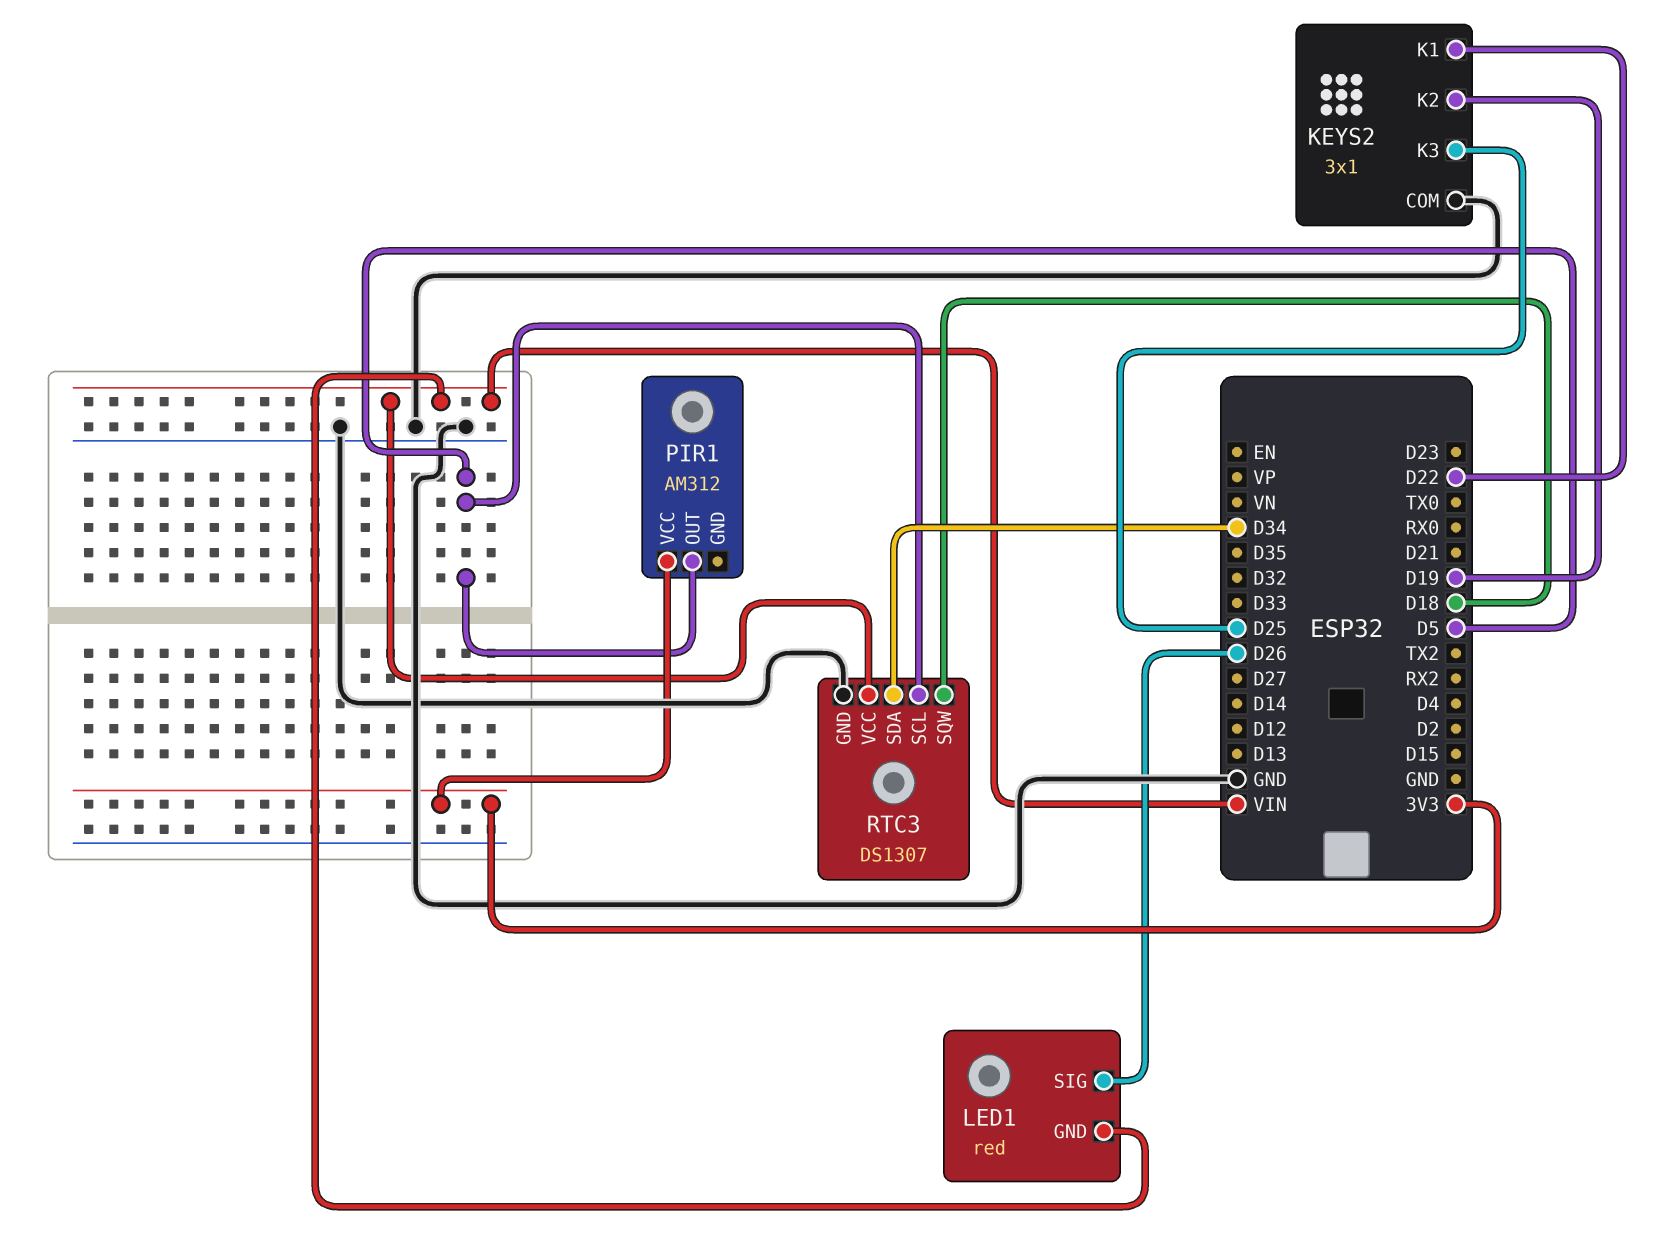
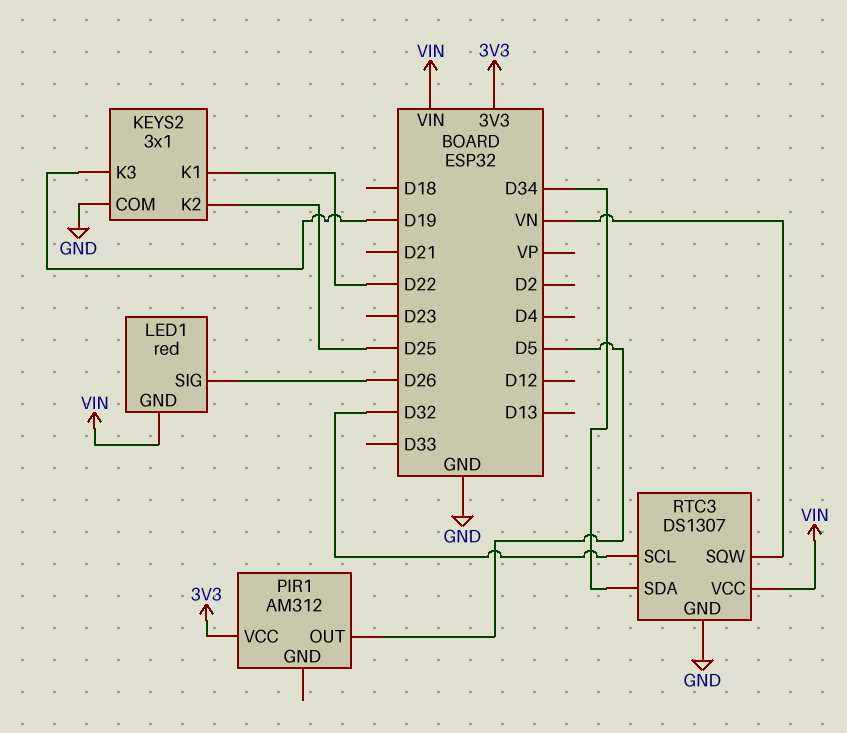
KEYS2 pin K2: D19 -> D25
KEYS2 pin K3: D25 -> D19
RTC3 pin SCL: D5 -> D32
RTC3 pin SQW: D18 -> VN

